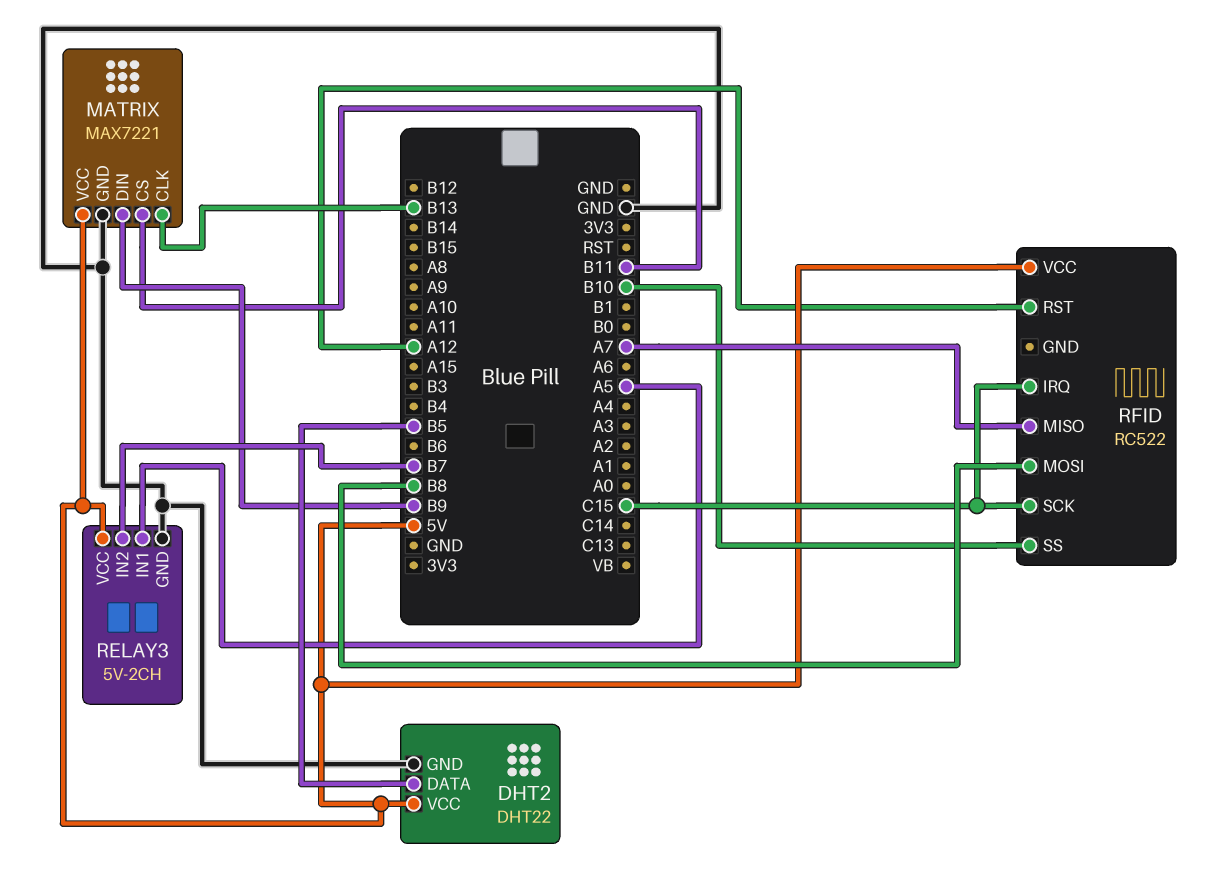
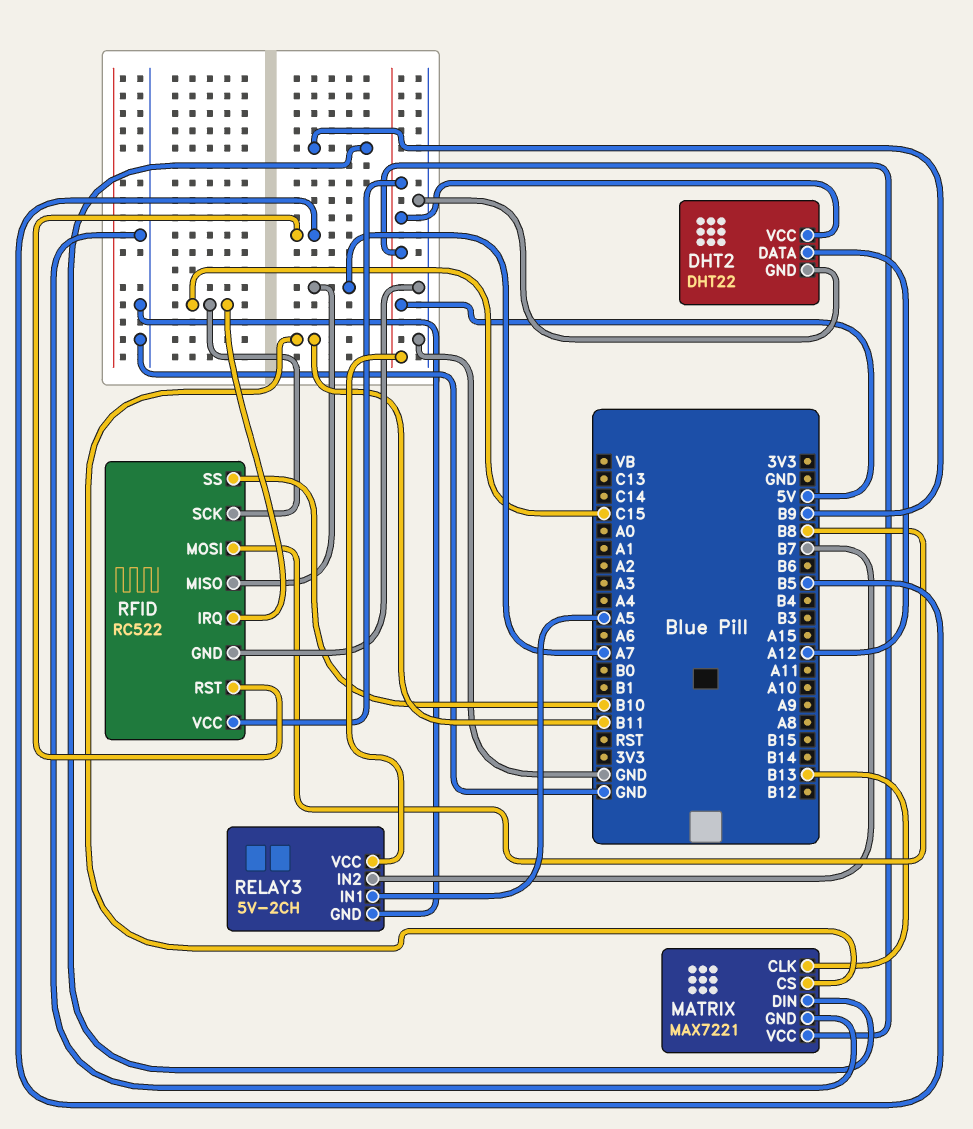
DHT2 pin DATA: B5 -> A12
RFID pin GND: none -> GND
RFID pin RST: A12 -> B5

